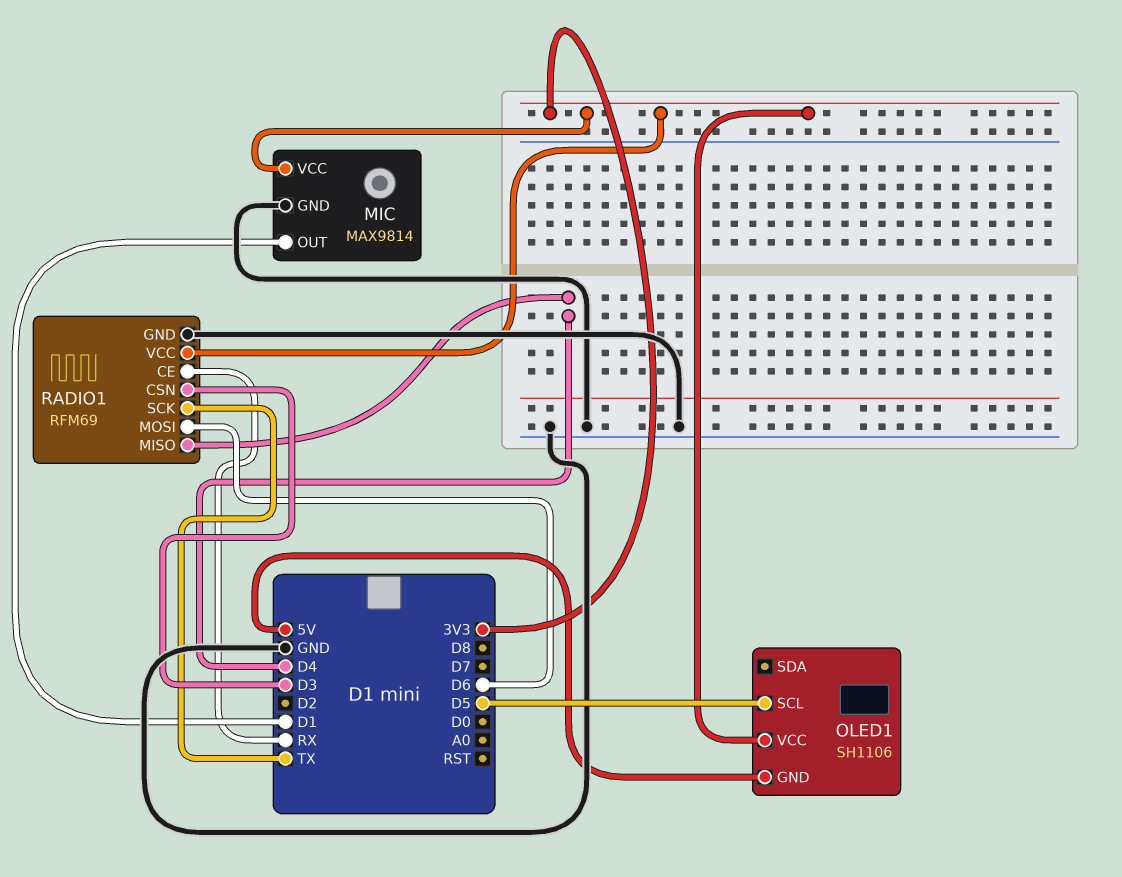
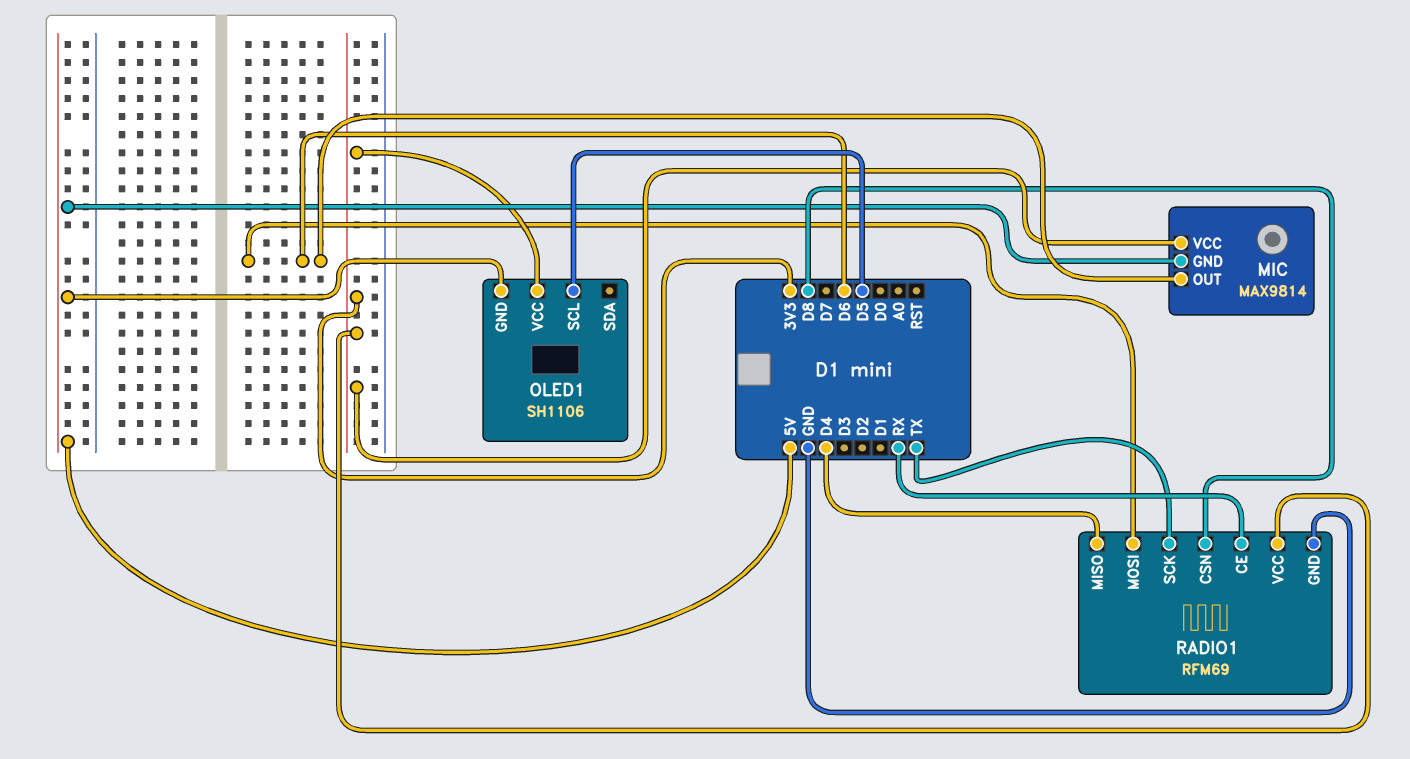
MIC pin GND: GND -> 5V
MIC pin OUT: D1 -> D6
RADIO1 pin CSN: D3 -> D8

